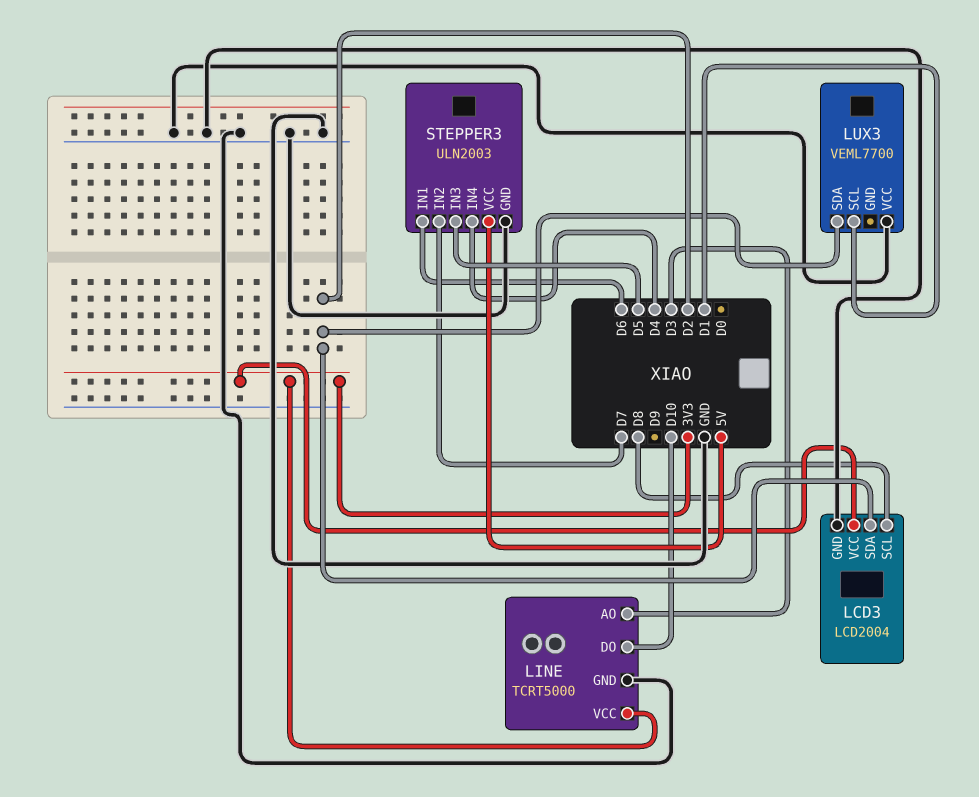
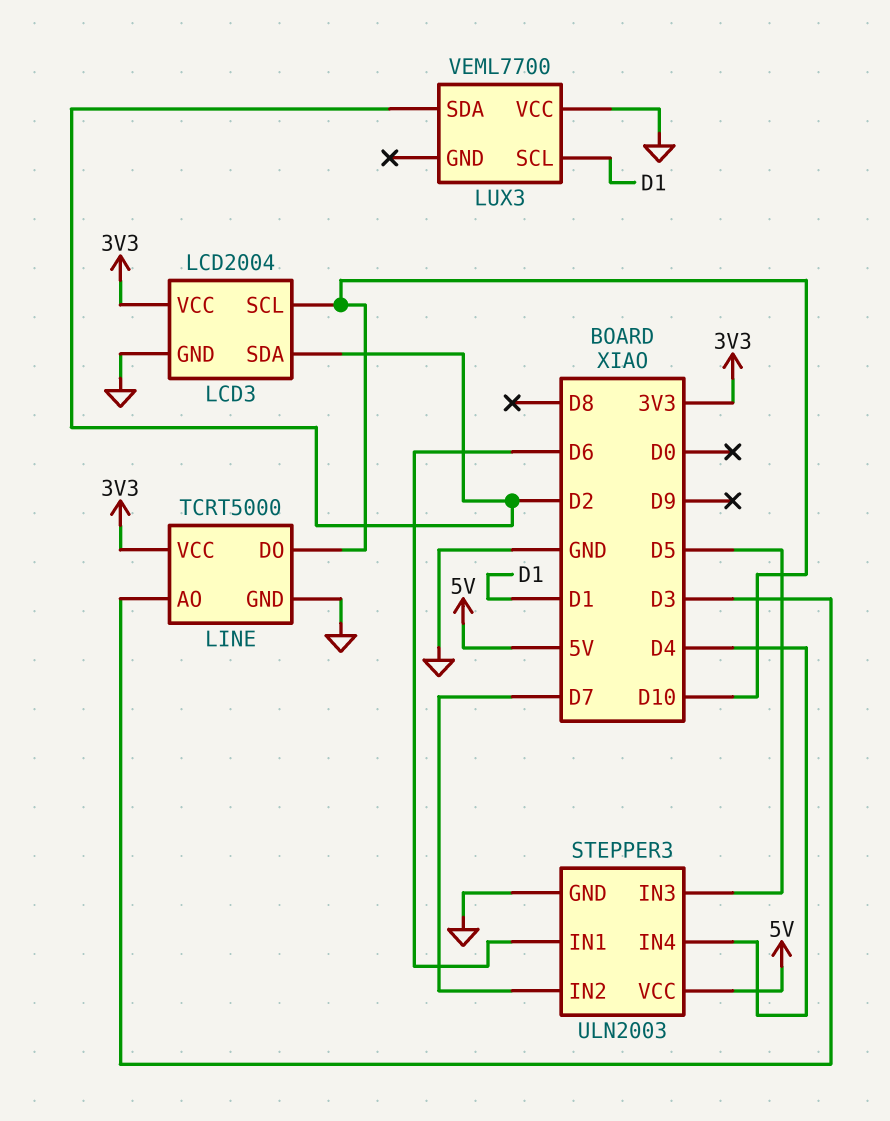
LCD3 pin SCL: D8 -> D10

